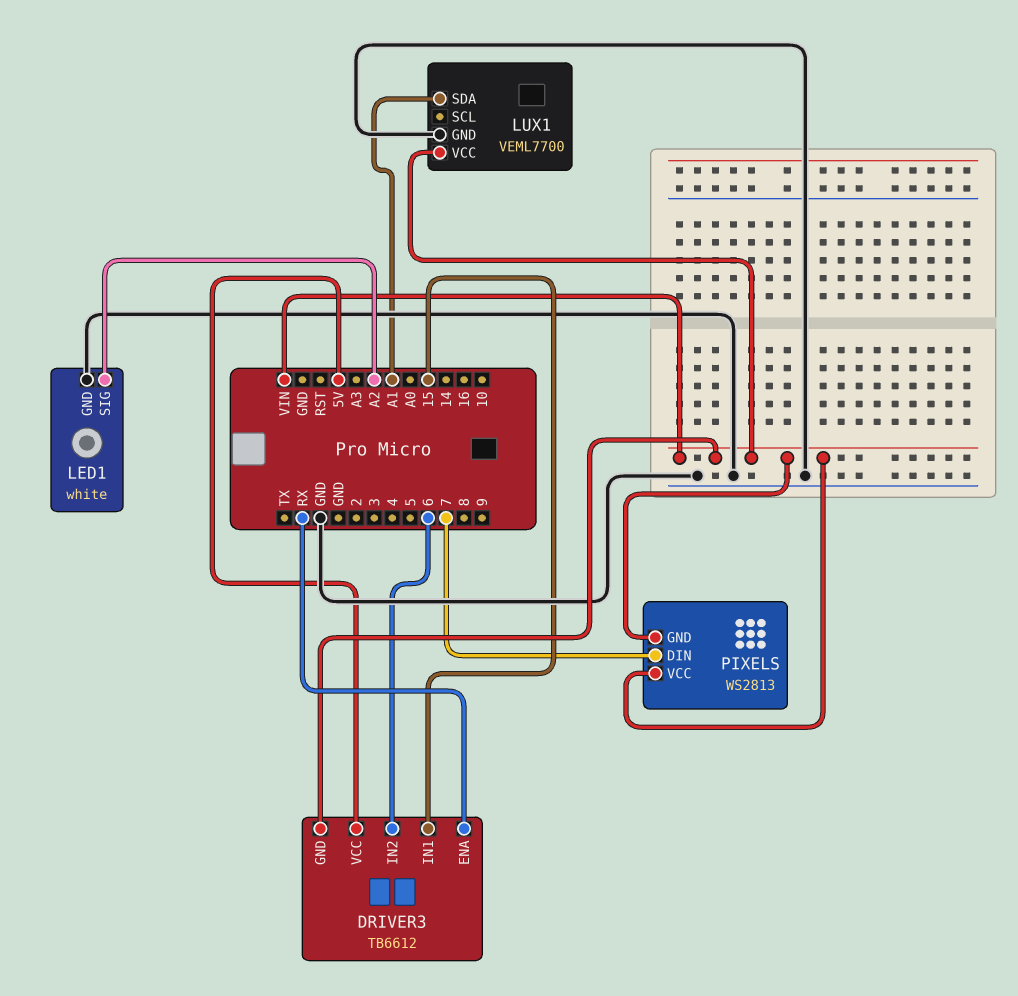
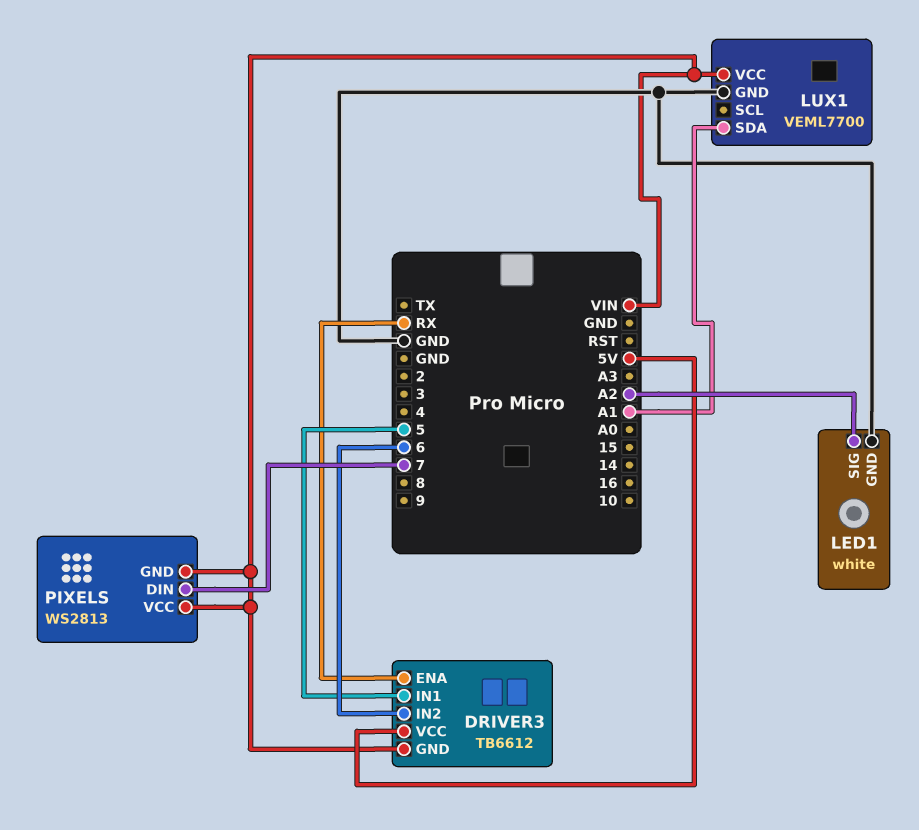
DRIVER3 pin IN1: 15 -> 5

